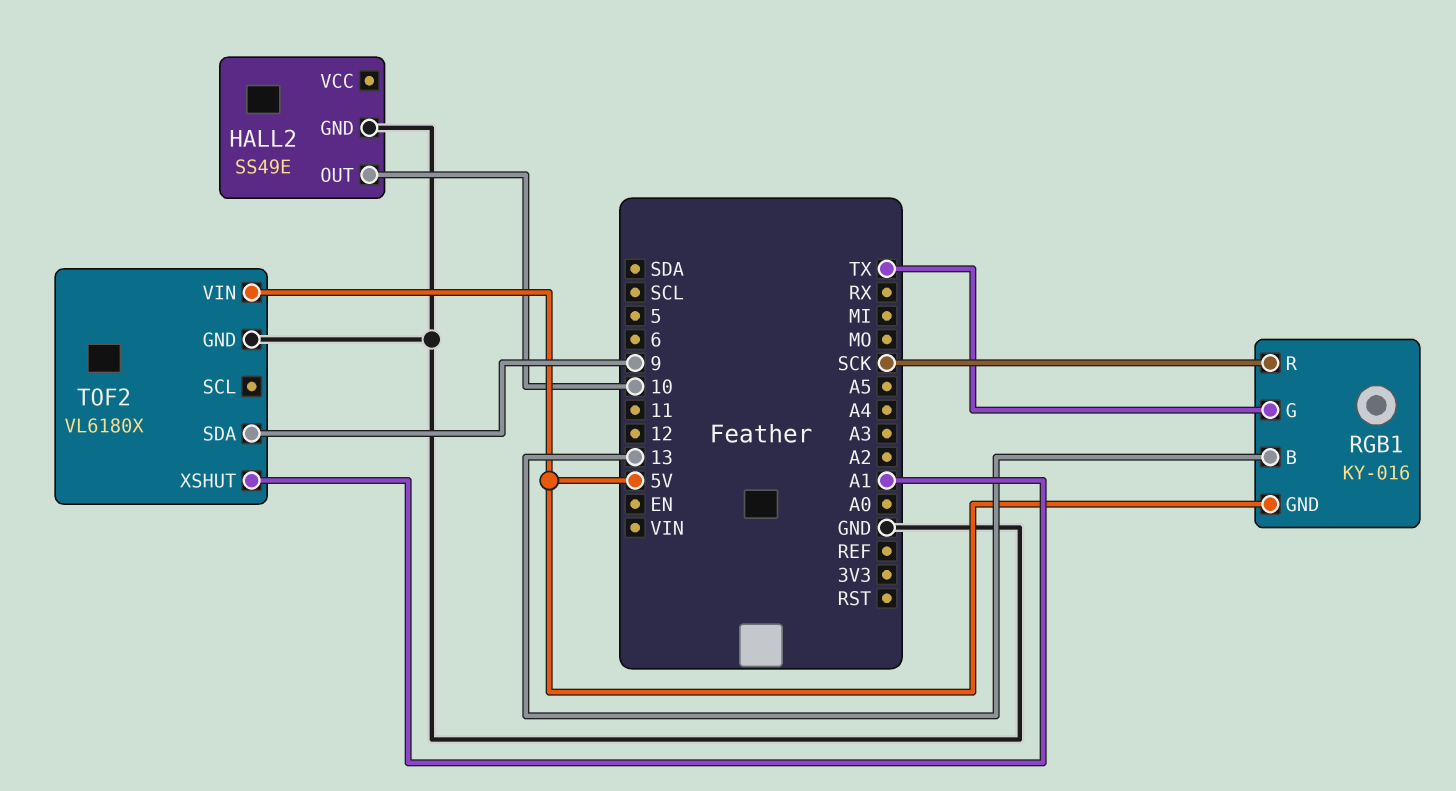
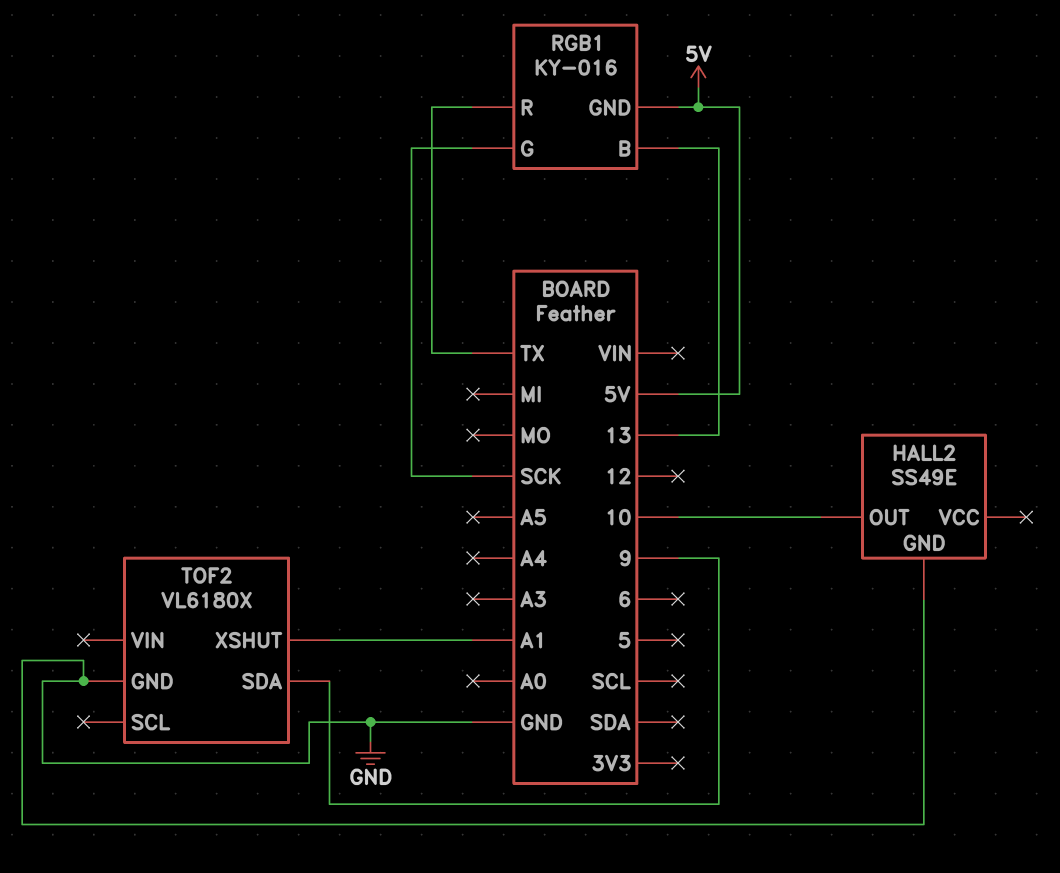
RGB1 pin G: TX -> SCK
RGB1 pin R: SCK -> TX
TOF2 pin VIN: 5V -> none

